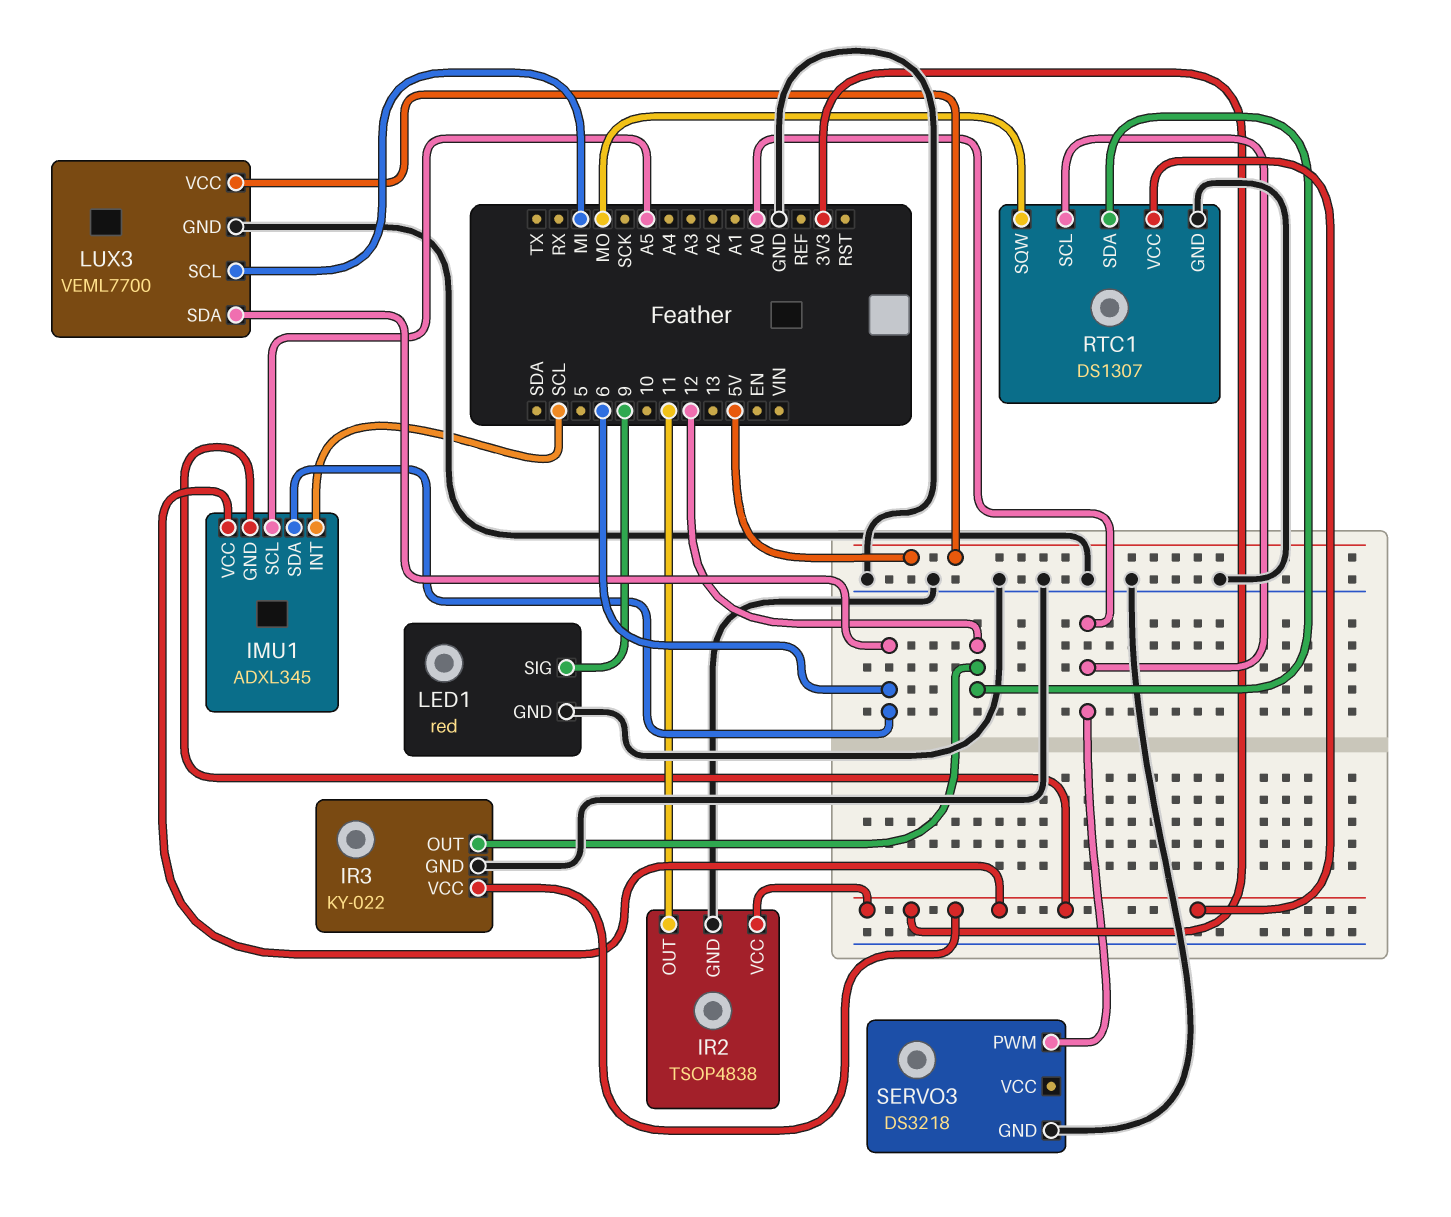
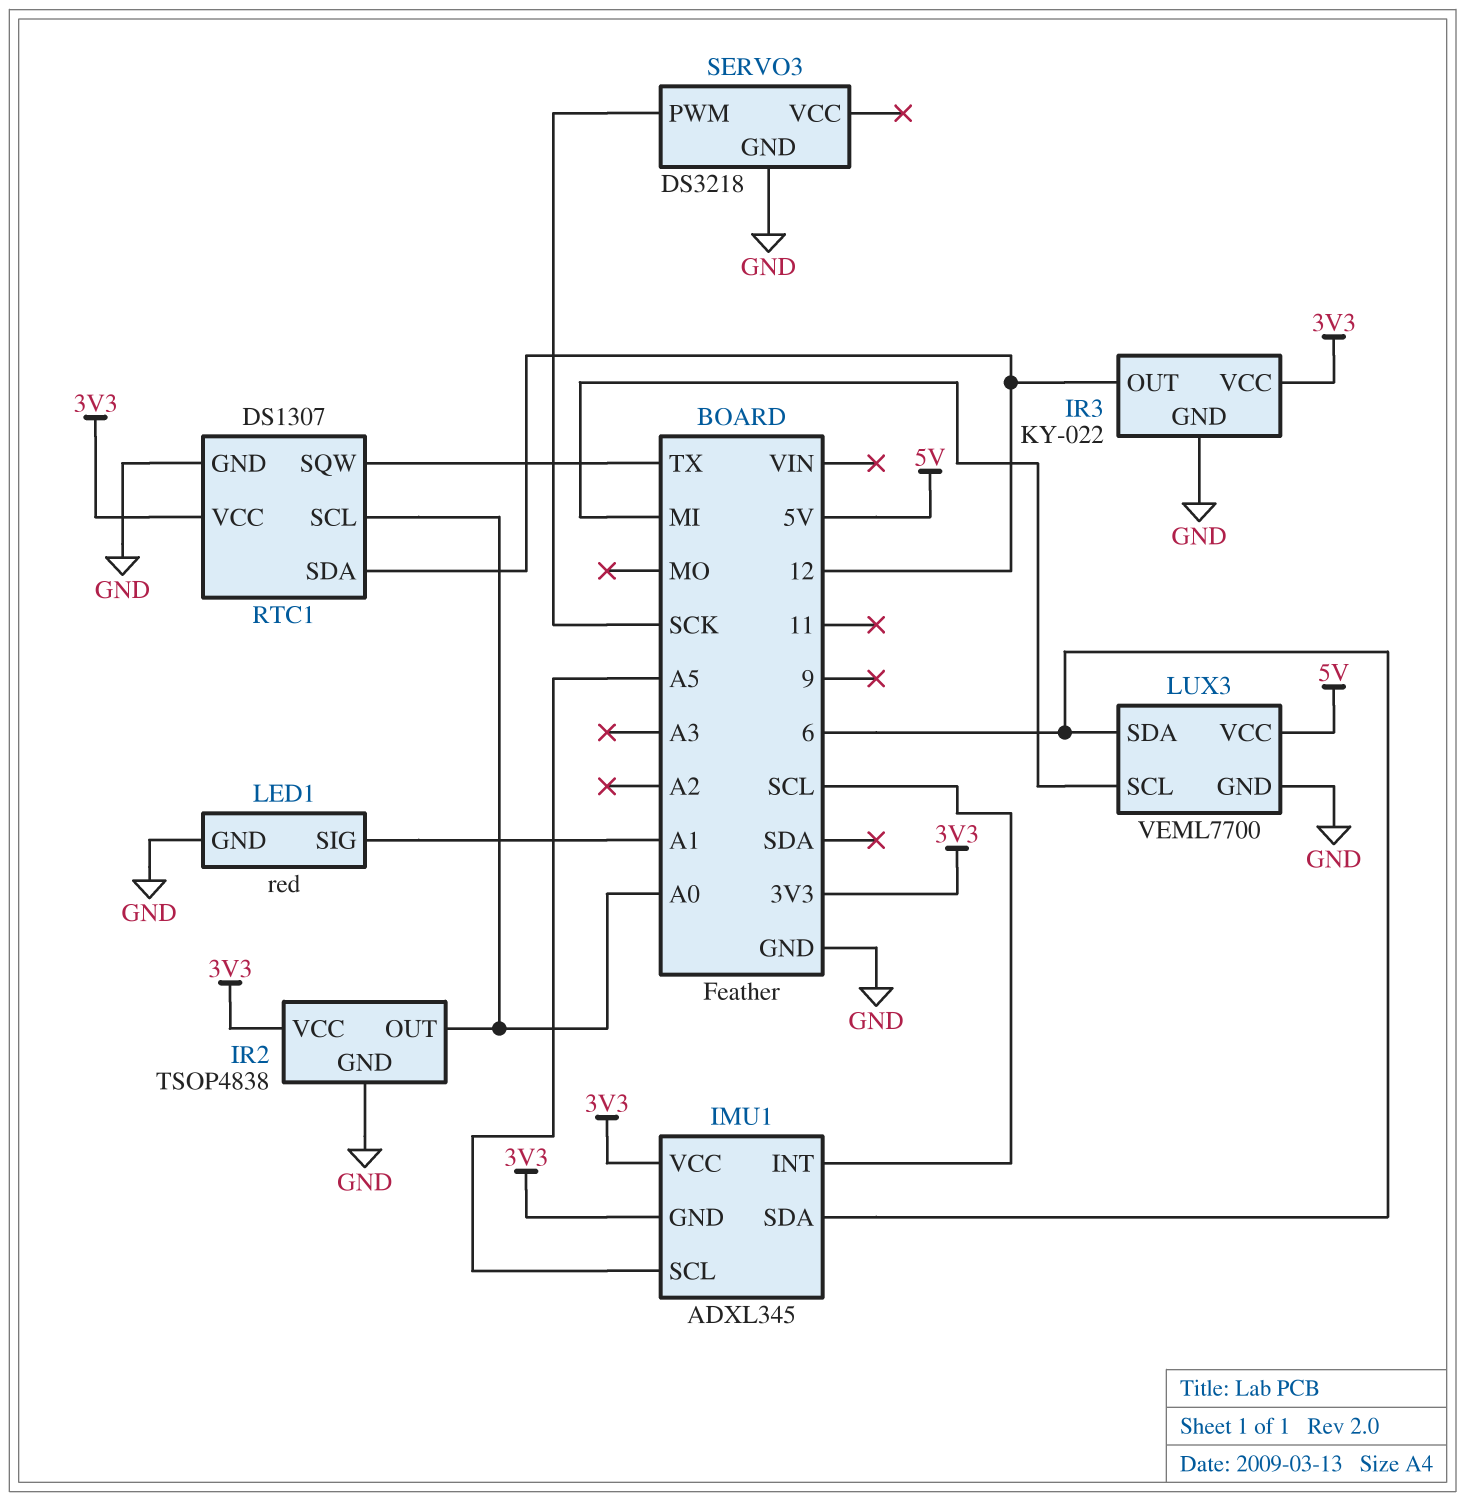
IR2 pin OUT: 11 -> A0
LED1 pin SIG: 9 -> A1
RTC1 pin SQW: MO -> TX
SERVO3 pin PWM: A0 -> SCK

